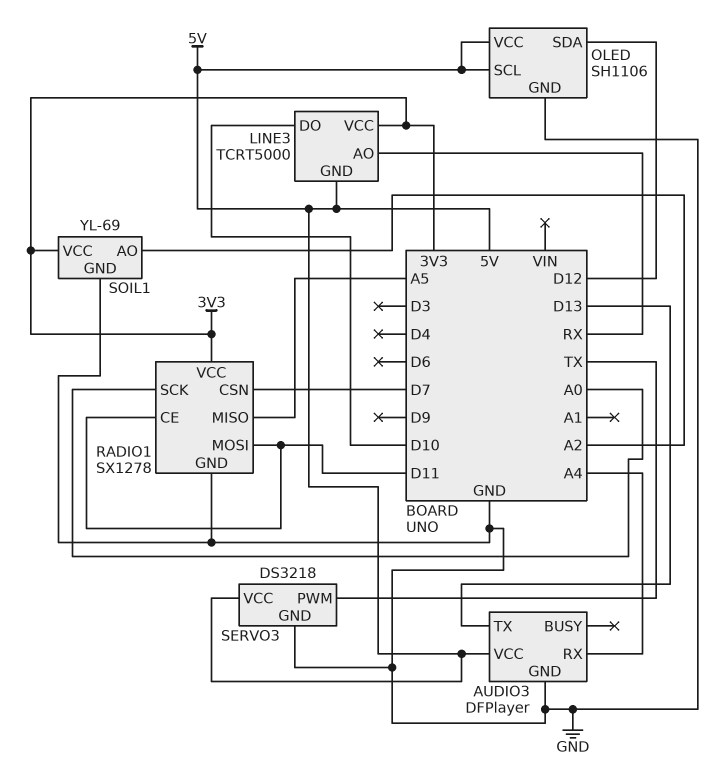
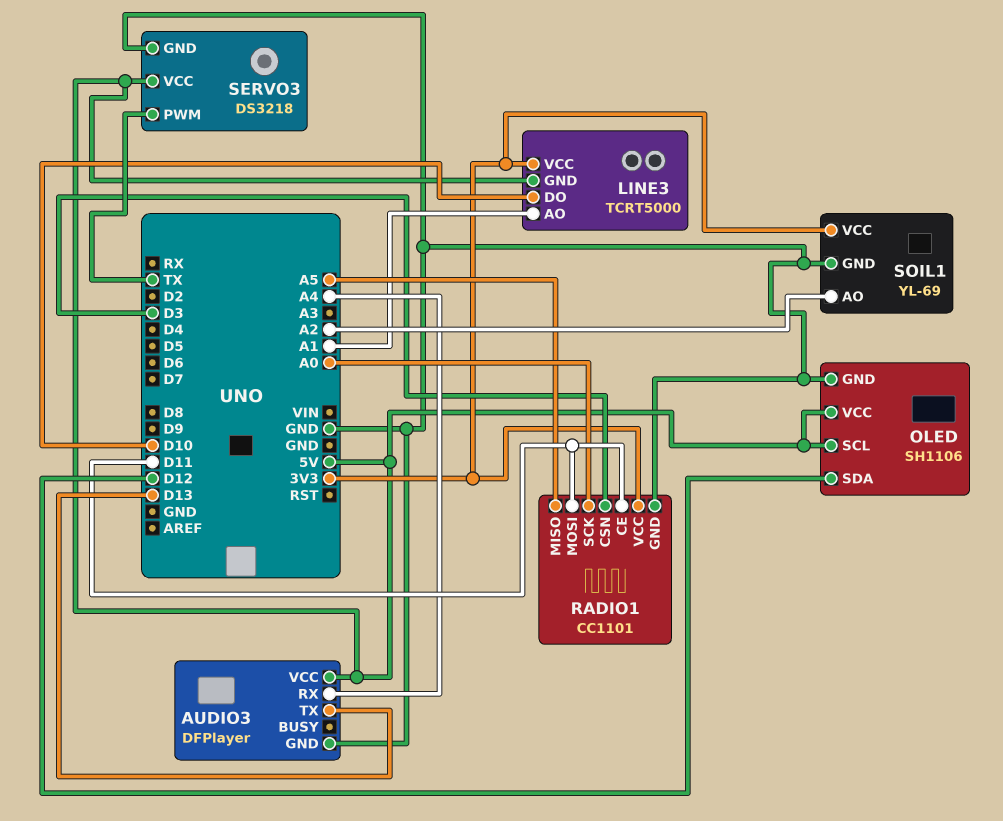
LINE3 pin AO: RX -> A1
RADIO1: SX1278 -> CC1101
RADIO1 pin CSN: D7 -> D3

